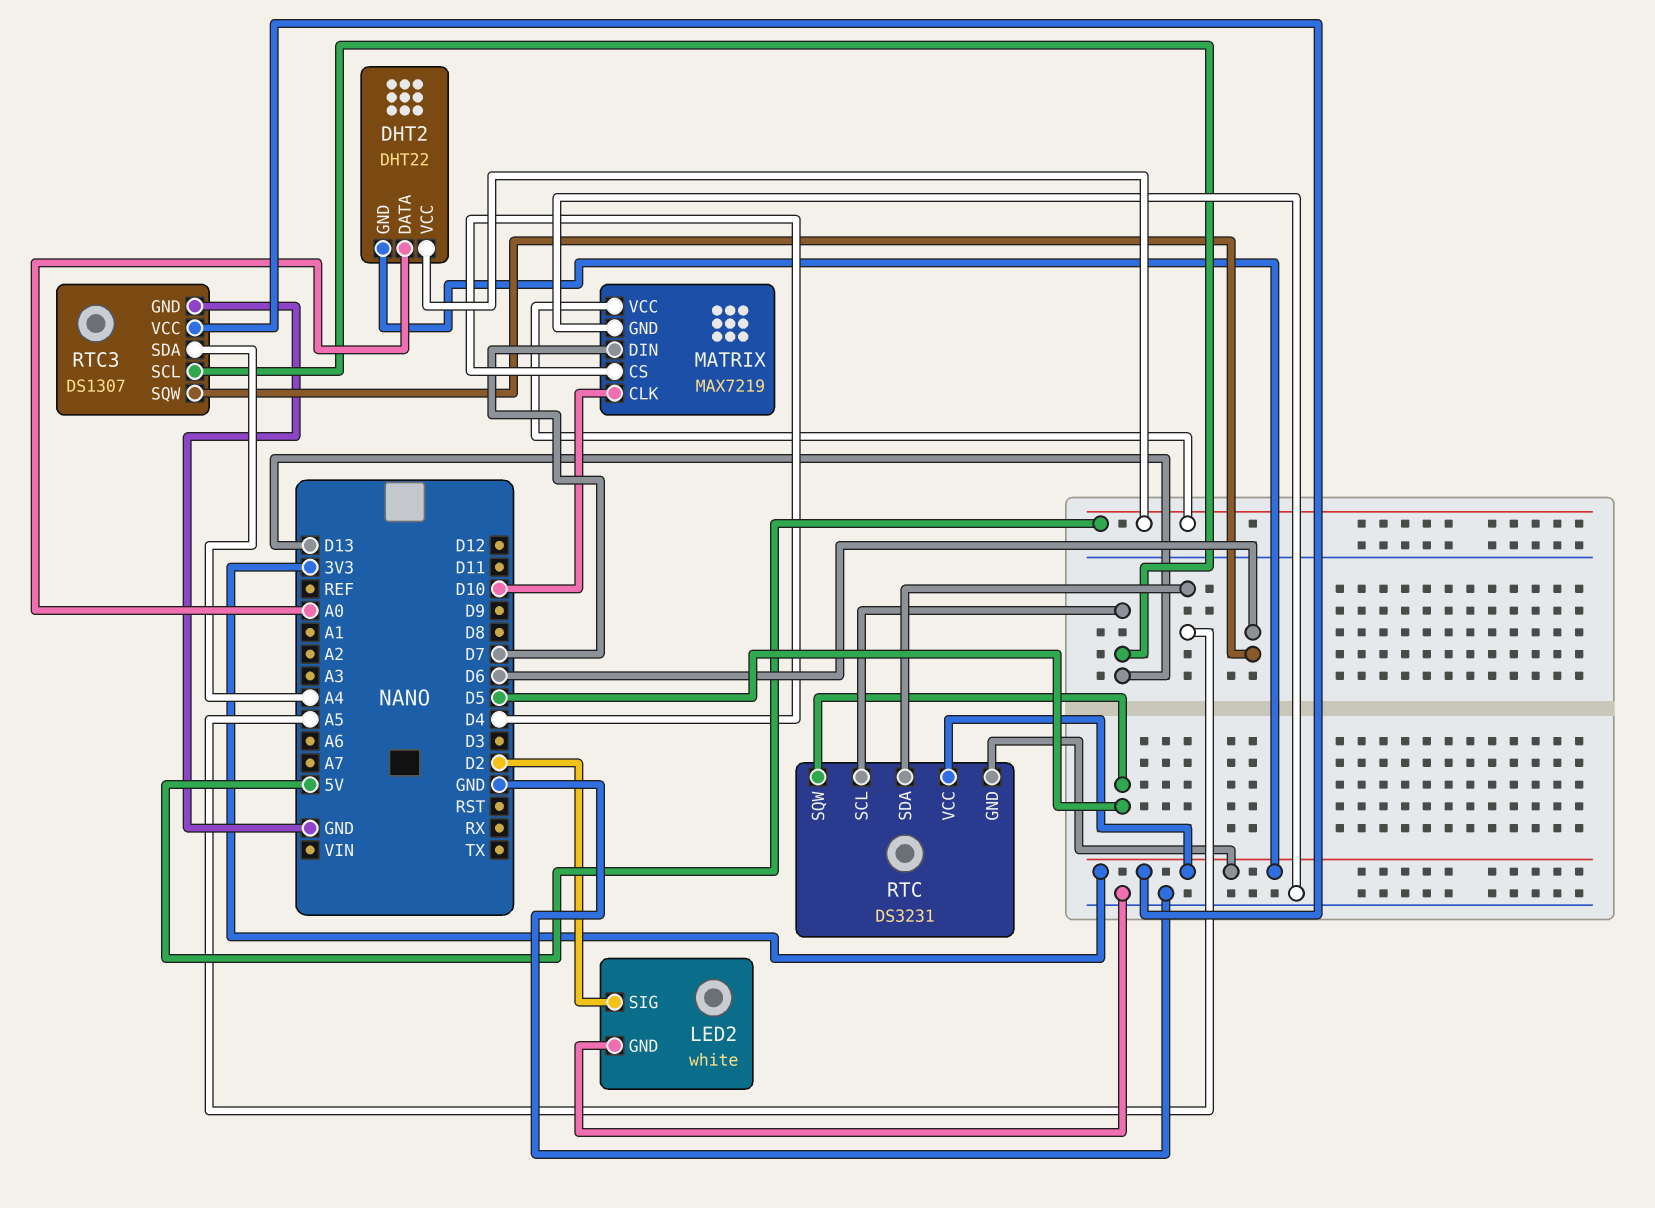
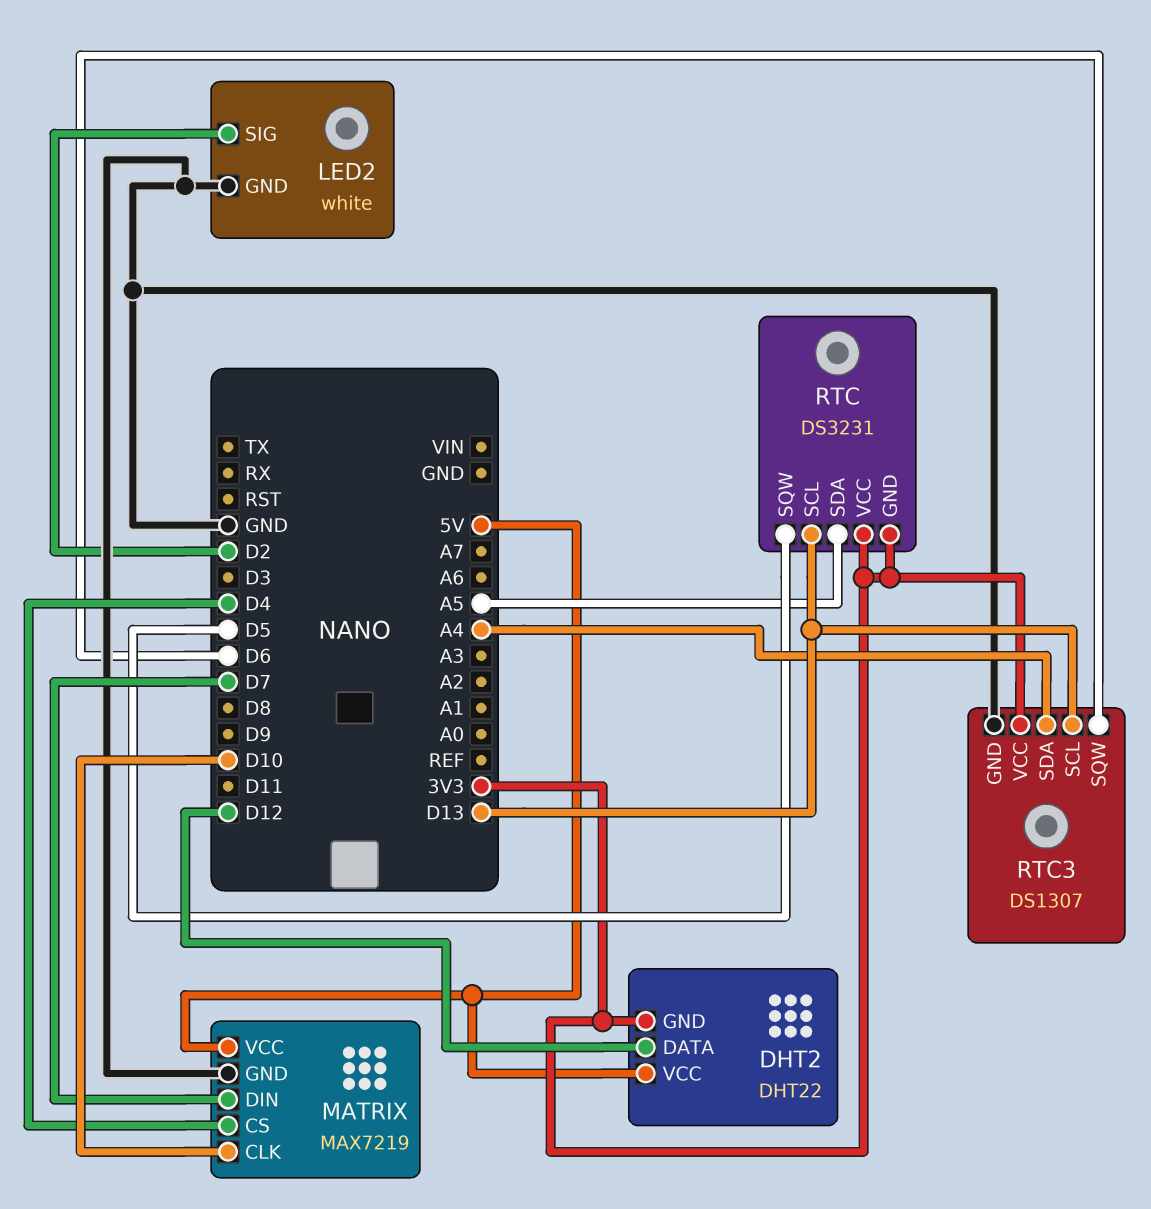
DHT2 pin DATA: A0 -> D12

